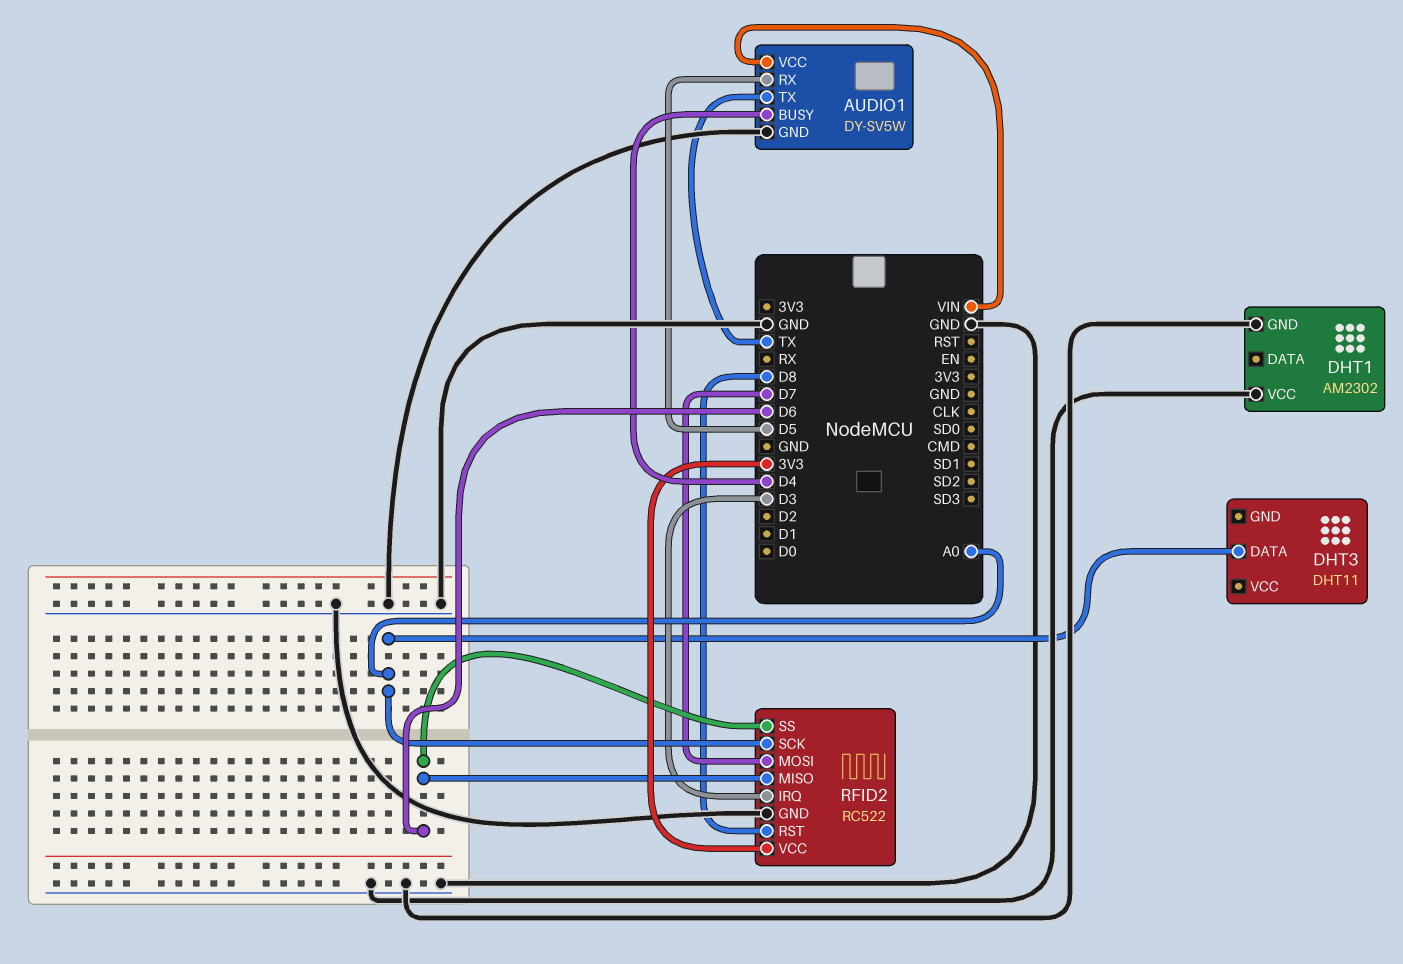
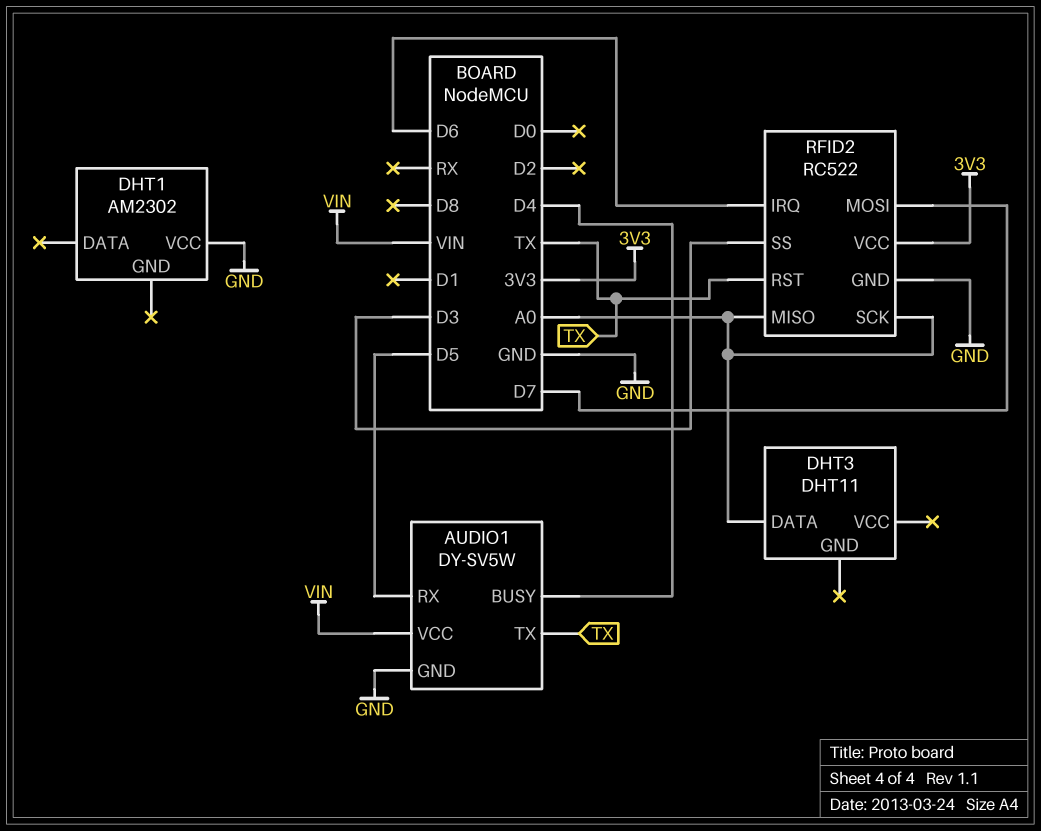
DHT1 pin GND: GND -> none
RFID2 pin IRQ: D3 -> D6
RFID2 pin MISO: D6 -> A0
RFID2 pin RST: D8 -> TX
RFID2 pin SS: D6 -> D3

